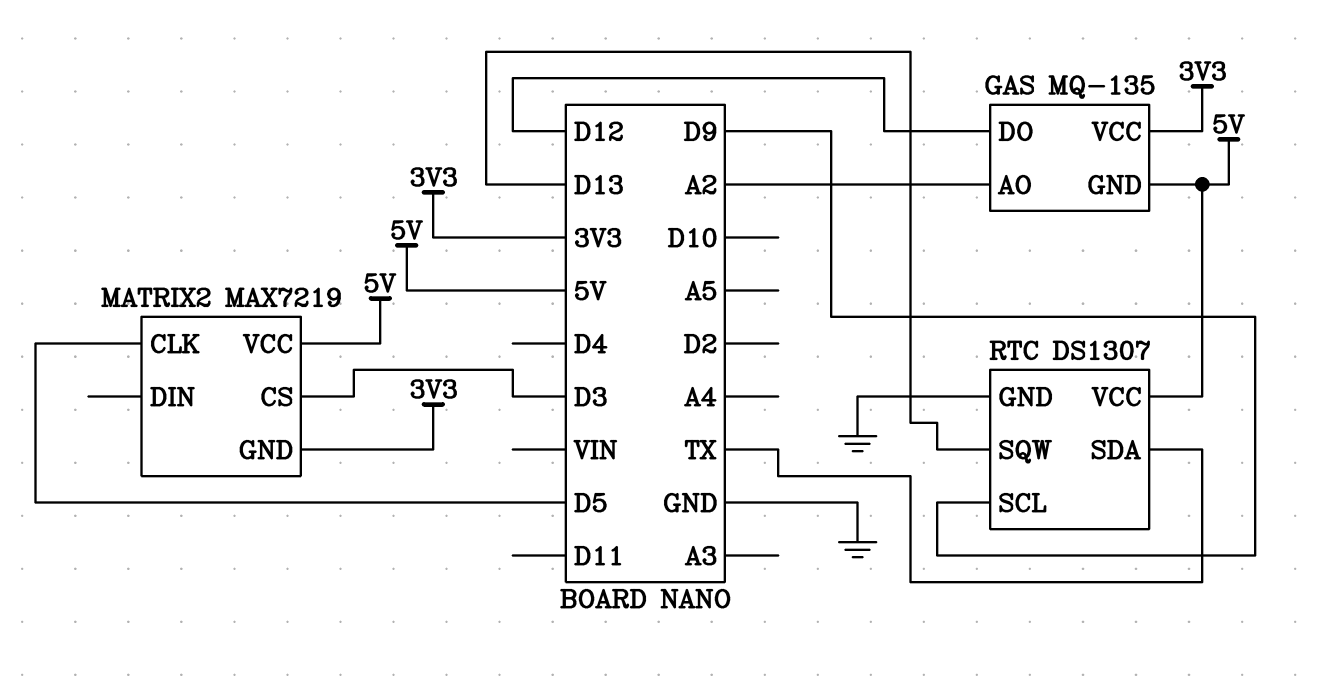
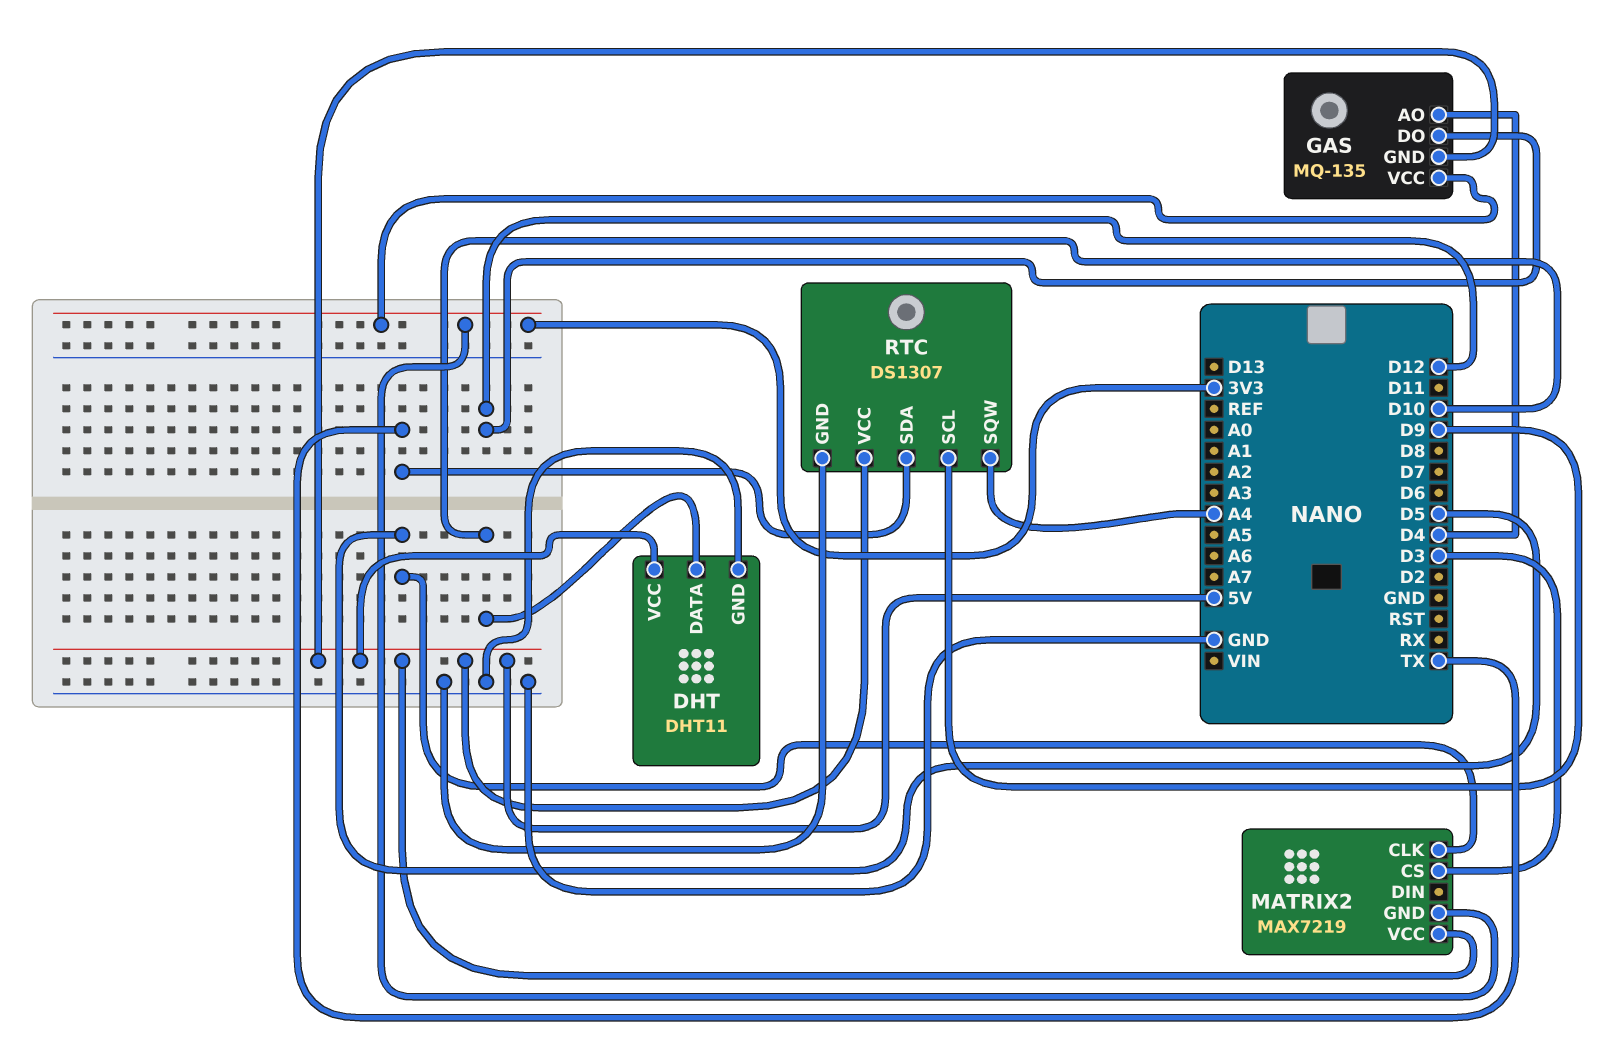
DHT: none -> DHT11
DHT pin DATA: none -> D10
DHT pin GND: none -> GND
DHT pin VCC: none -> 5V
GAS pin AO: A2 -> D4
RTC pin SQW: D13 -> A4

